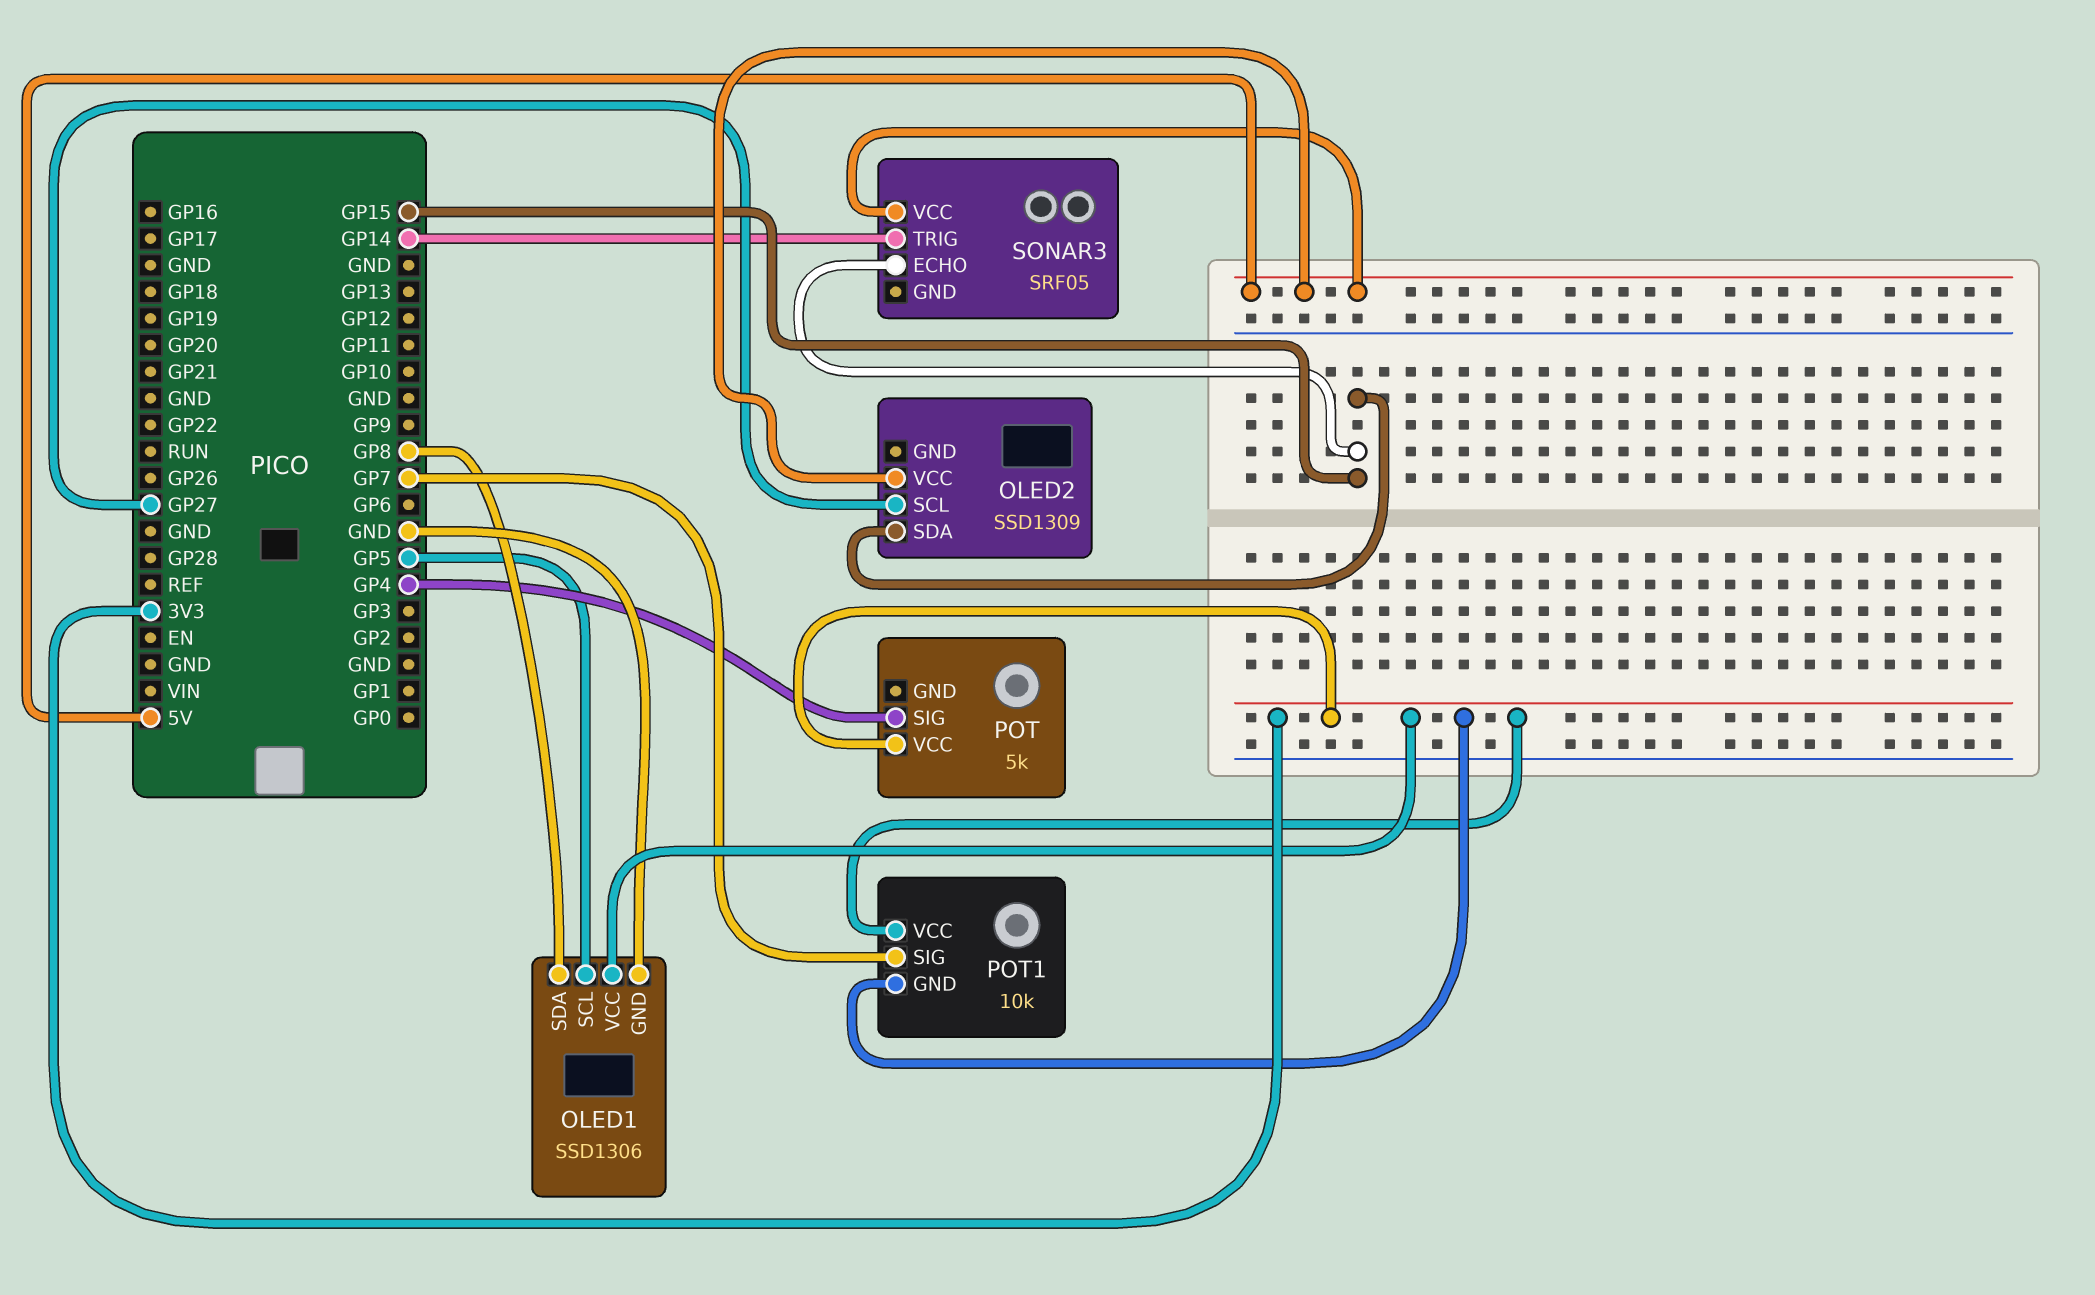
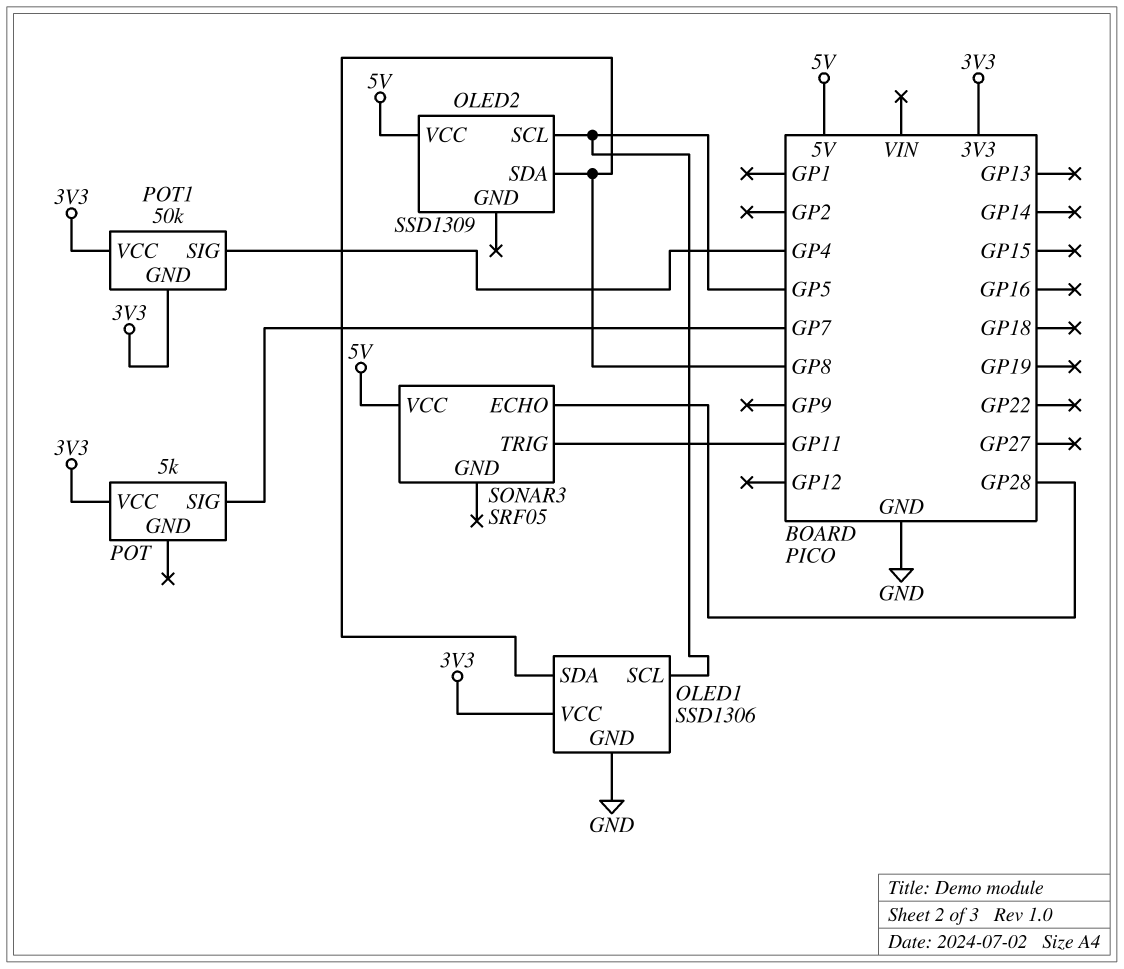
OLED2 pin SCL: GP27 -> GP5
OLED2 pin SDA: GP15 -> GP8
POT pin SIG: GP4 -> GP7
POT1: 10k -> 50k
POT1 pin SIG: GP7 -> GP4
SONAR3 pin ECHO: GP15 -> GP28
SONAR3 pin TRIG: GP14 -> GP11

